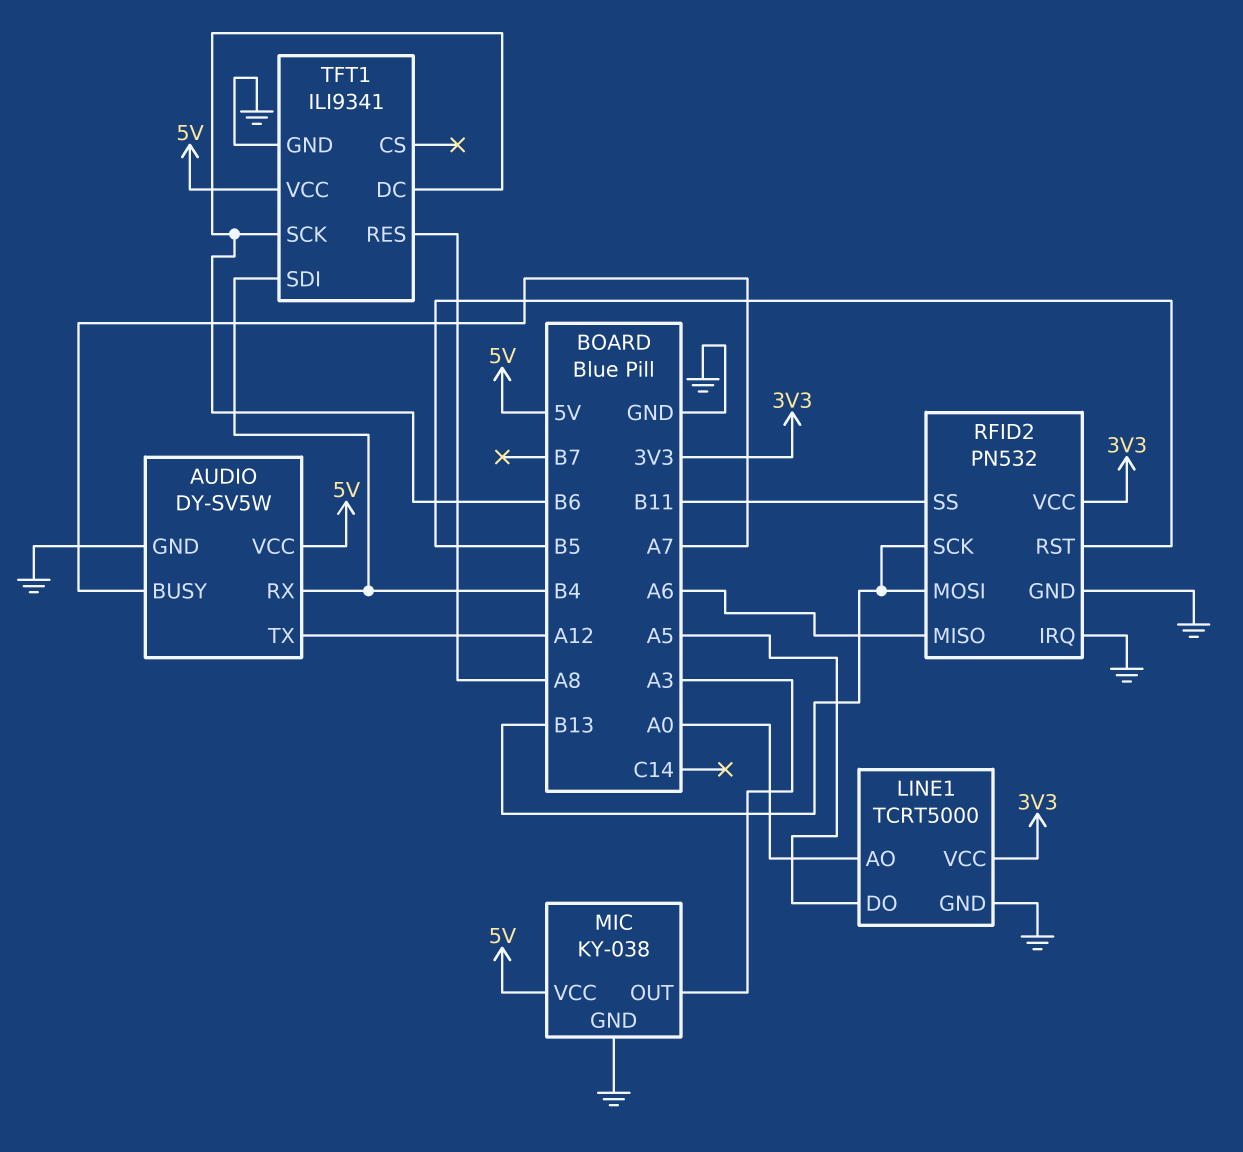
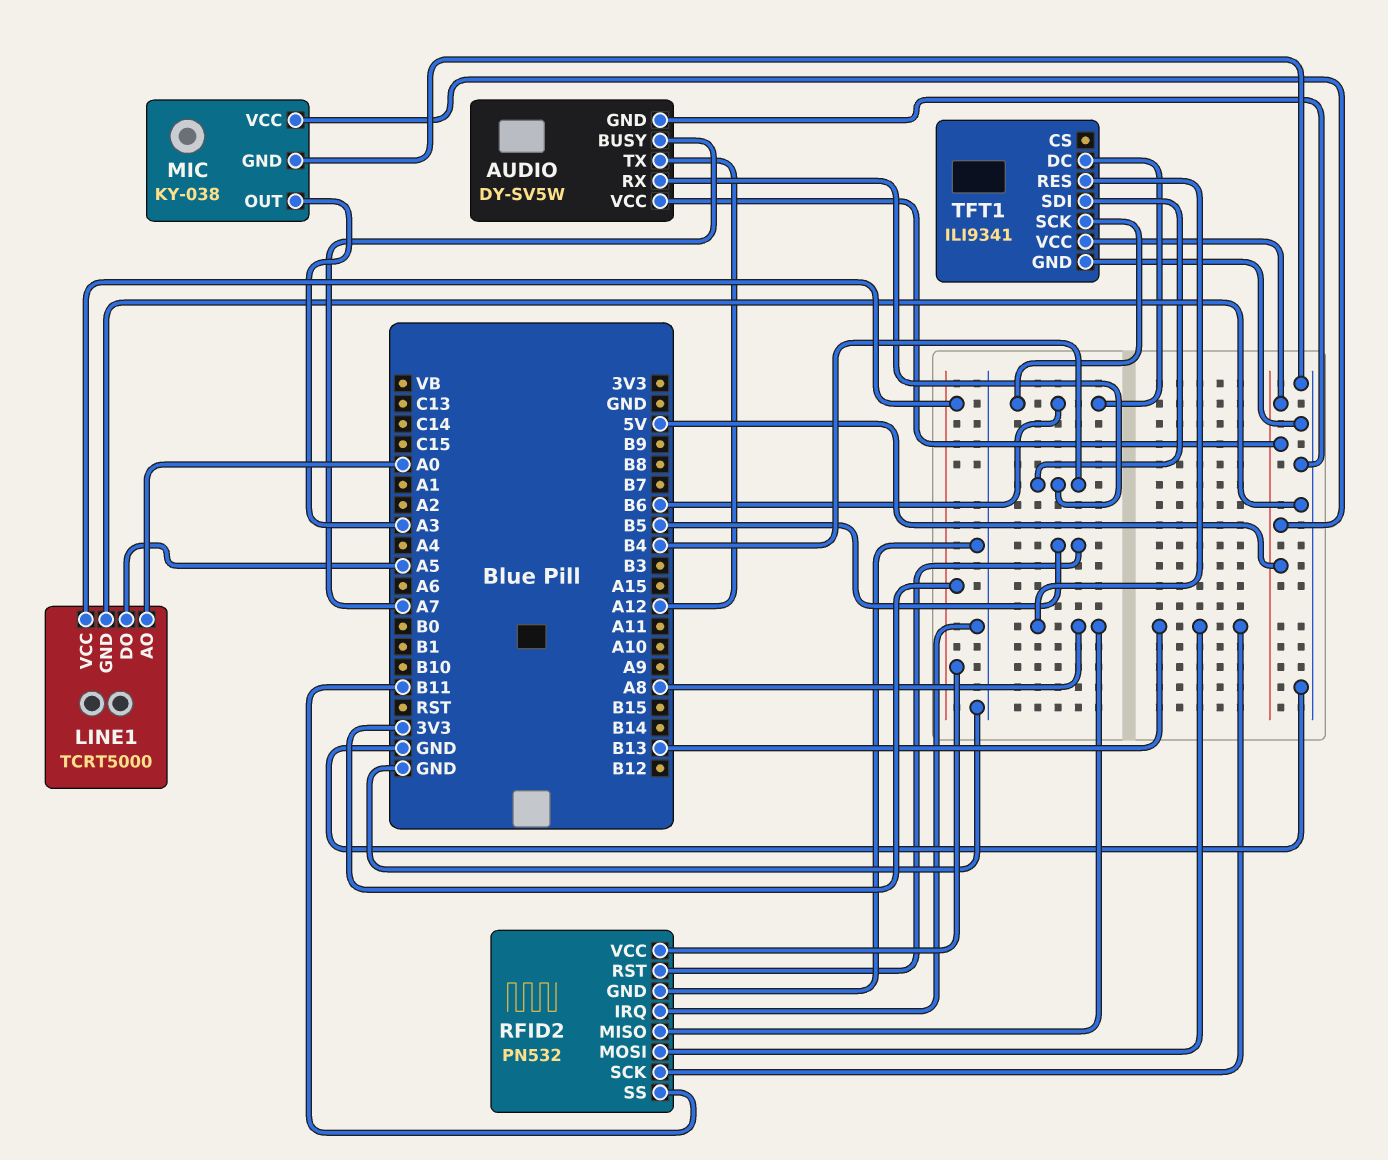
RFID2 pin MISO: A6 -> A8

